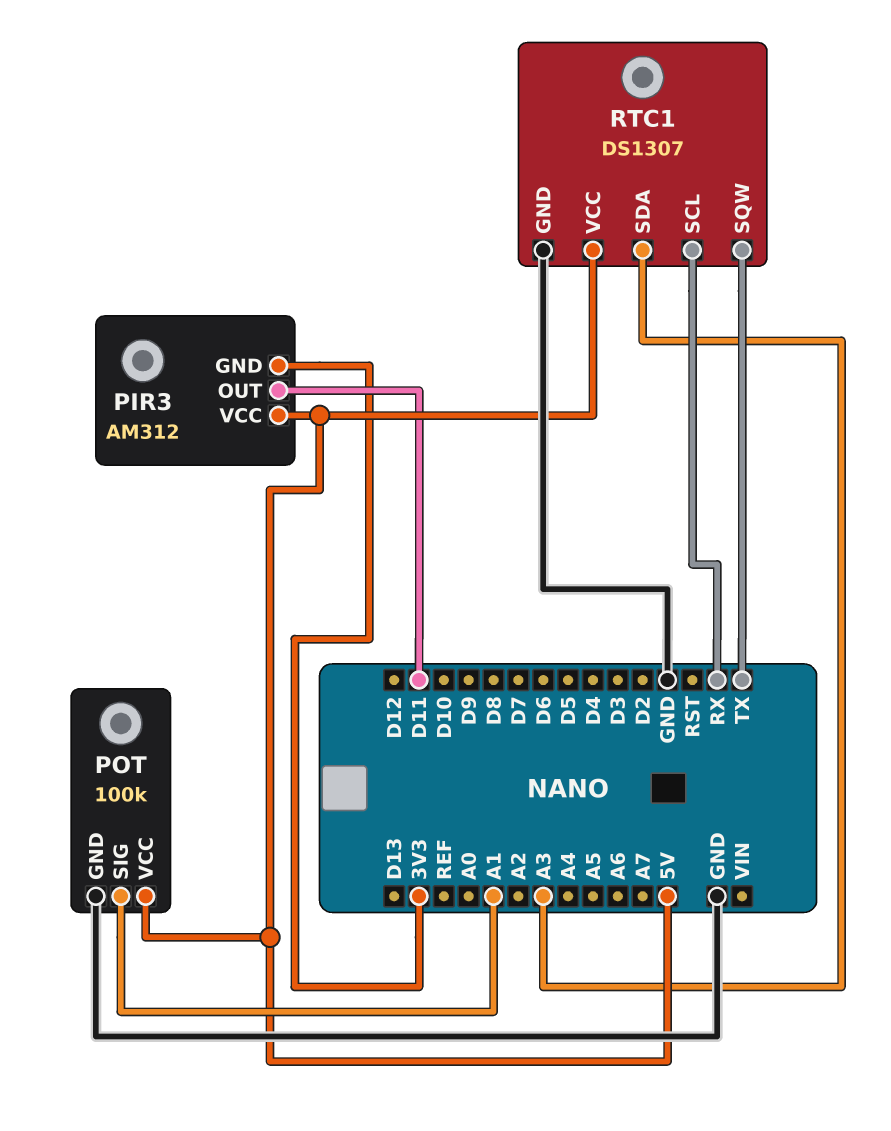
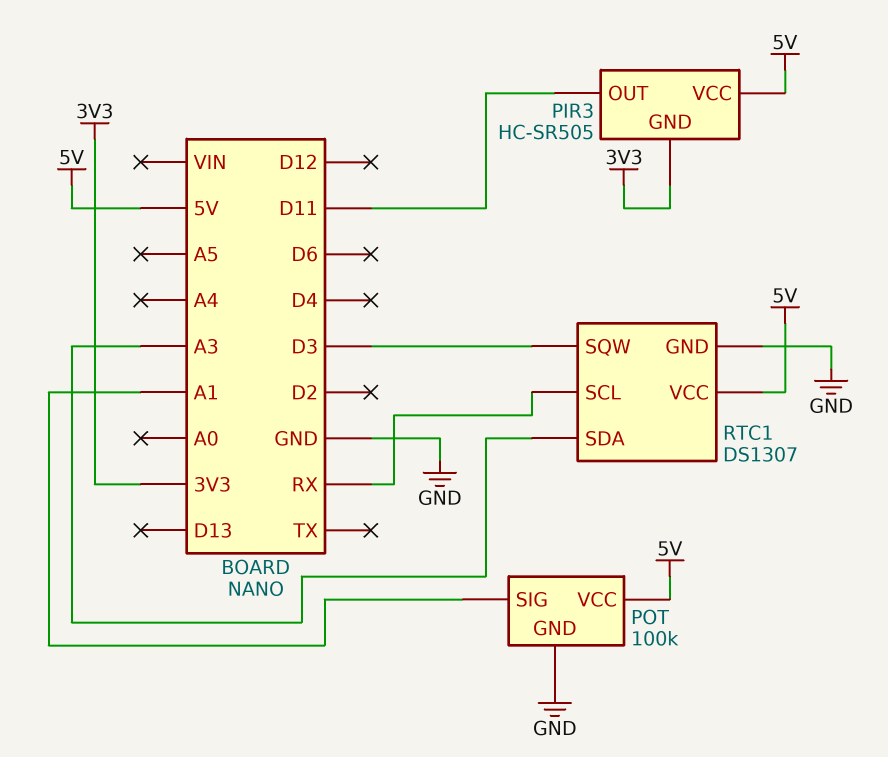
PIR3: AM312 -> HC-SR505
RTC1 pin SQW: TX -> D3

